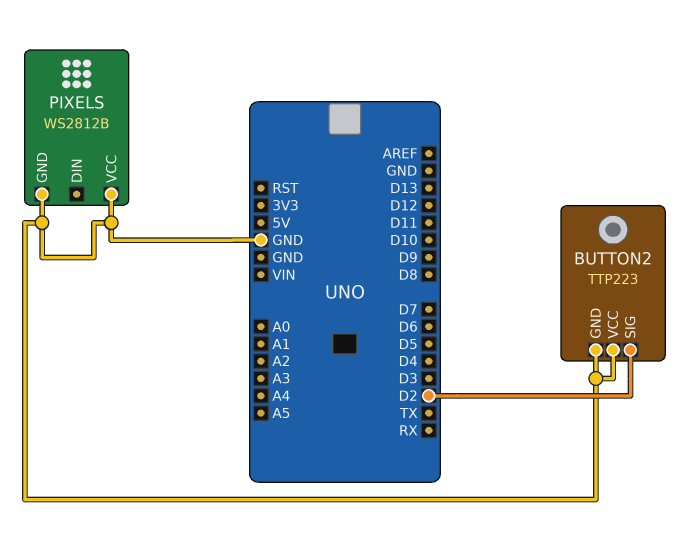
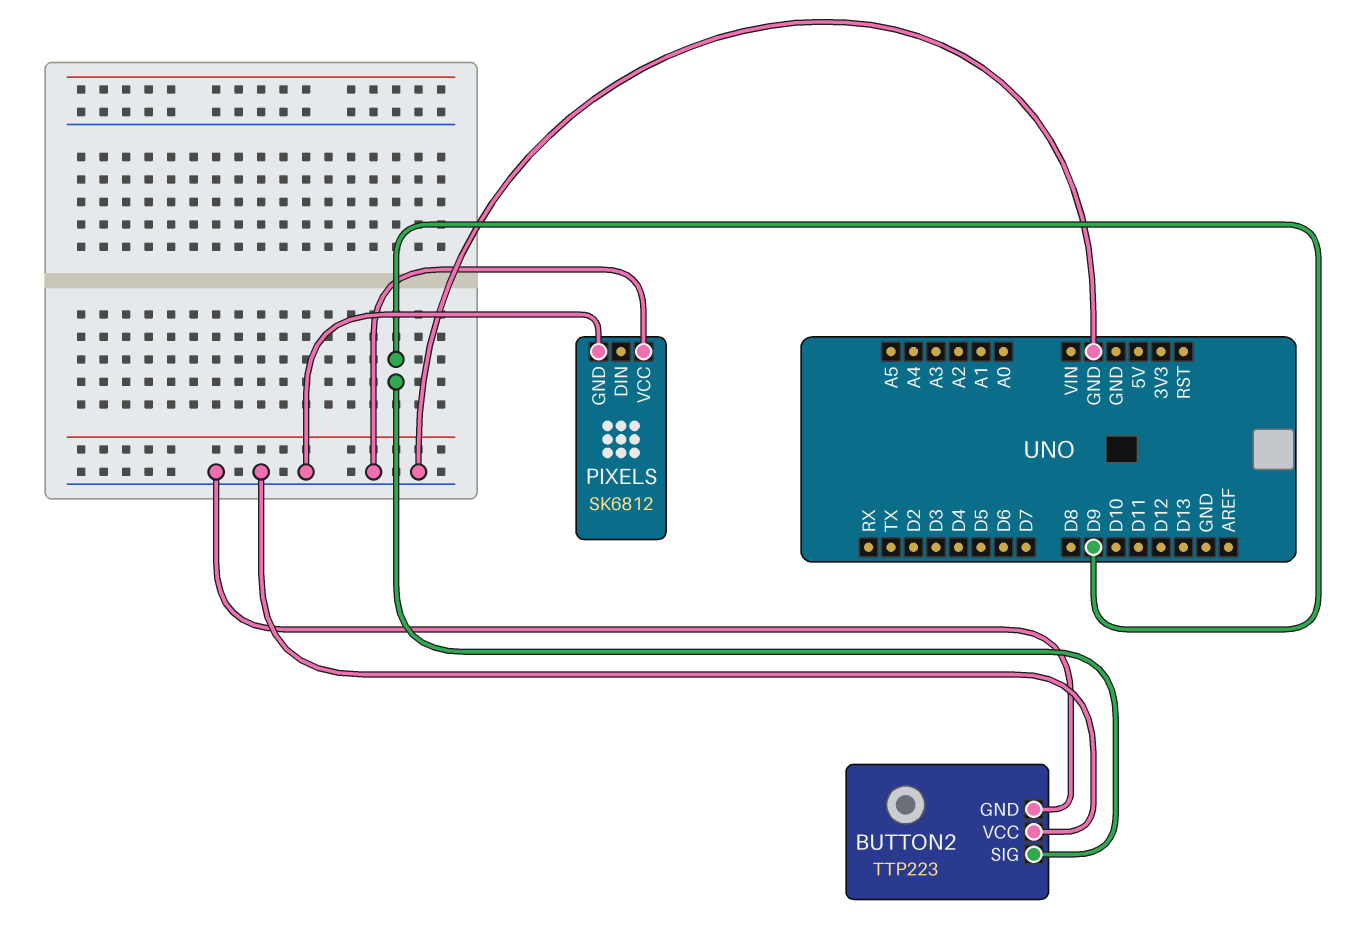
BUTTON2 pin SIG: D2 -> D9
PIXELS: WS2812B -> SK6812

